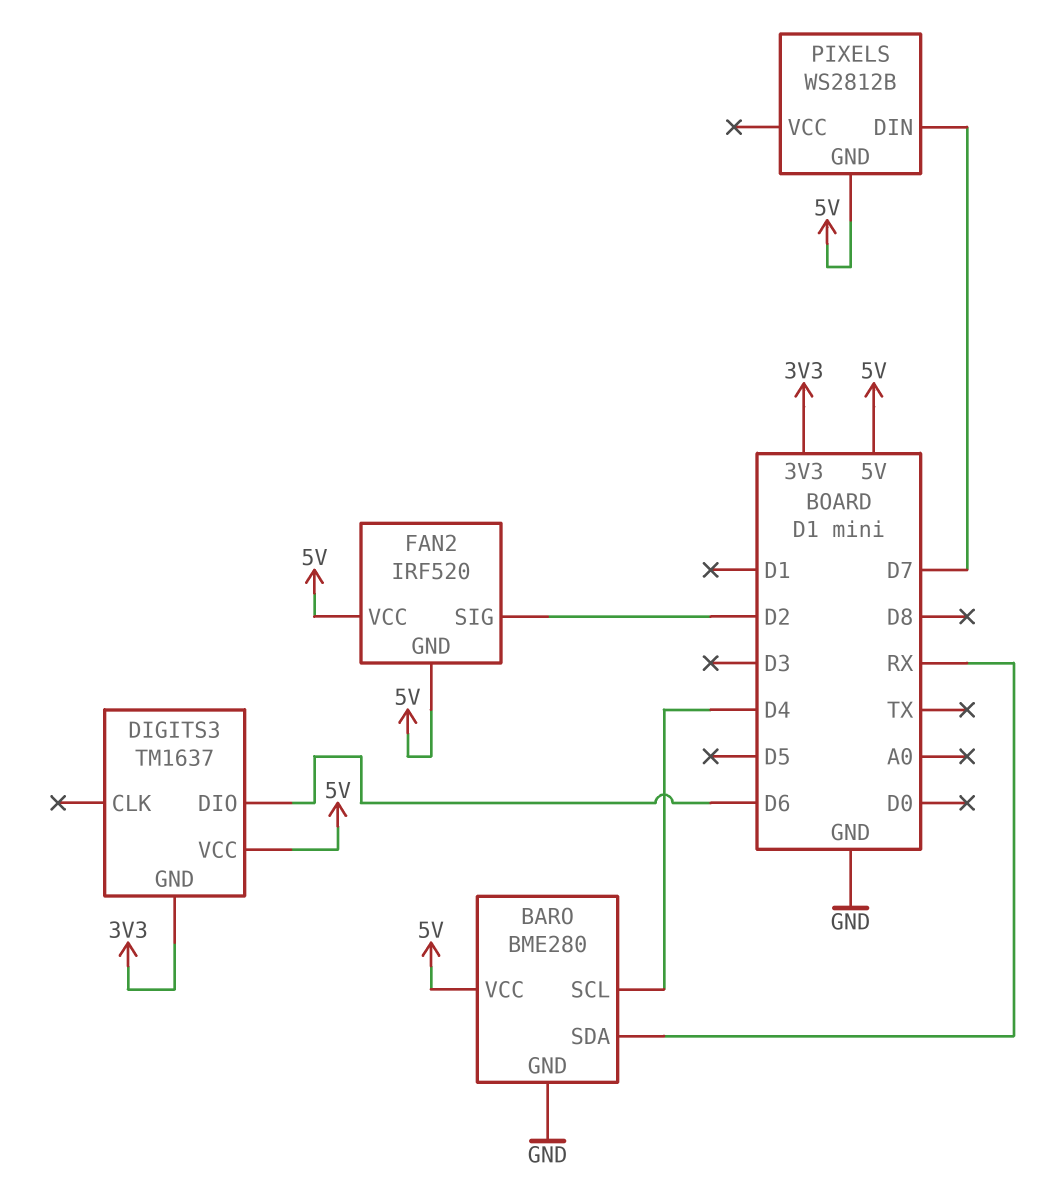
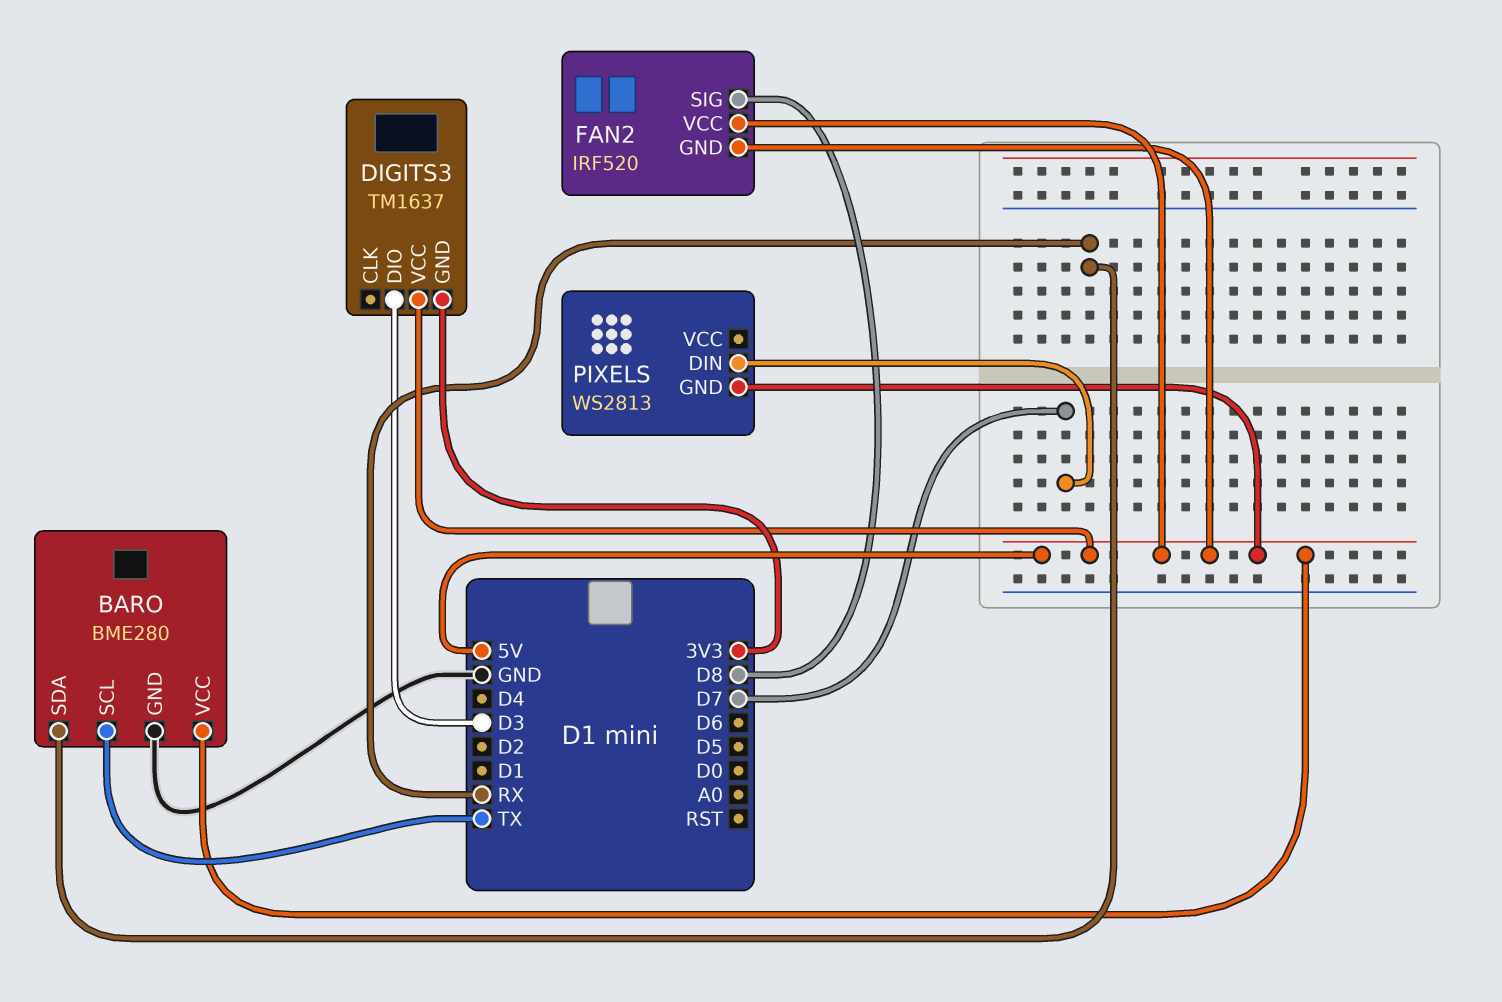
BARO pin SCL: D4 -> TX
DIGITS3 pin DIO: D6 -> D3
FAN2 pin SIG: D2 -> D8
PIXELS: WS2812B -> WS2813

